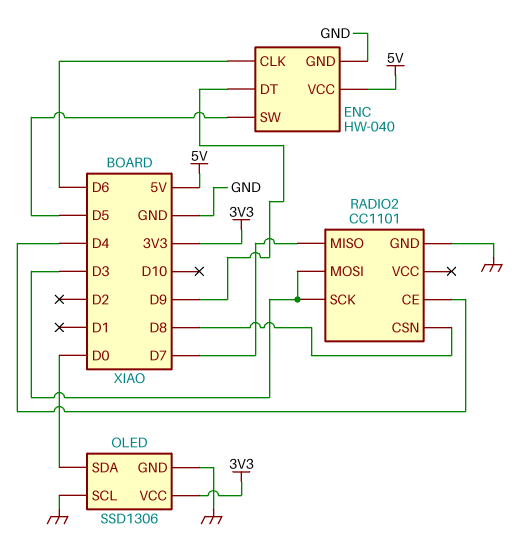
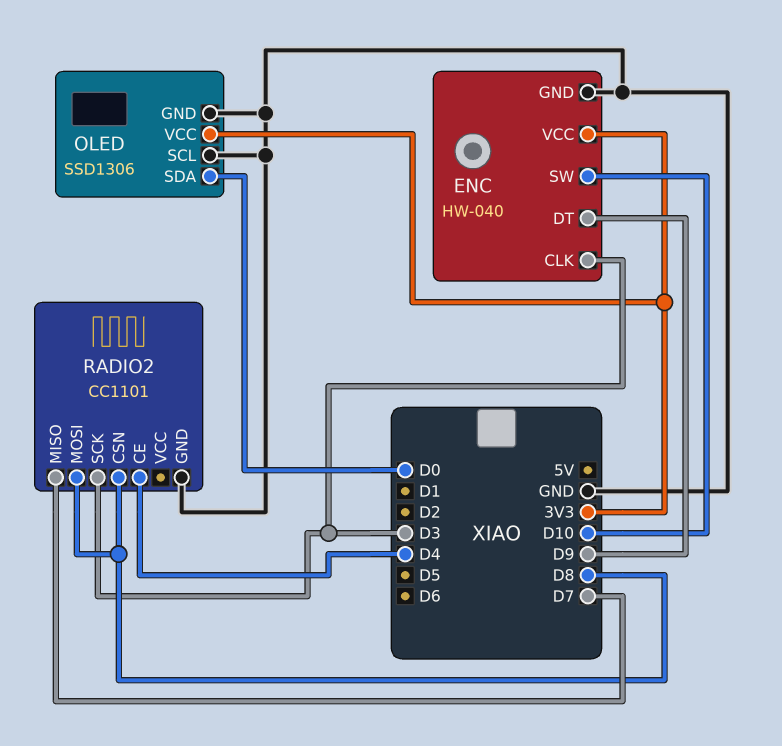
ENC pin CLK: D6 -> D3
ENC pin SW: D5 -> D10
ENC pin VCC: 5V -> 3V3
RADIO2 pin MOSI: D3 -> D8

